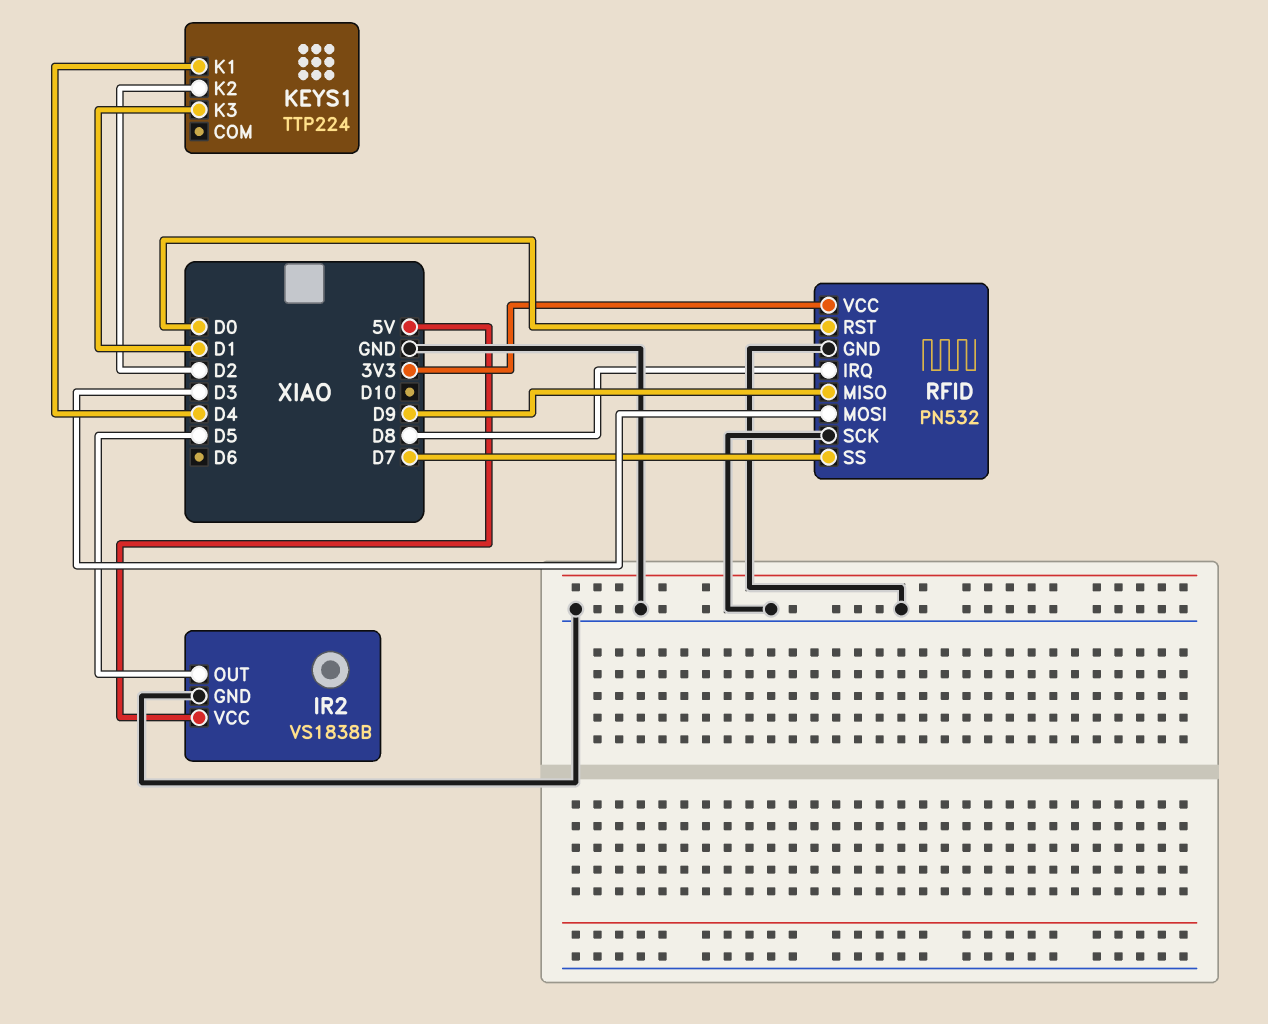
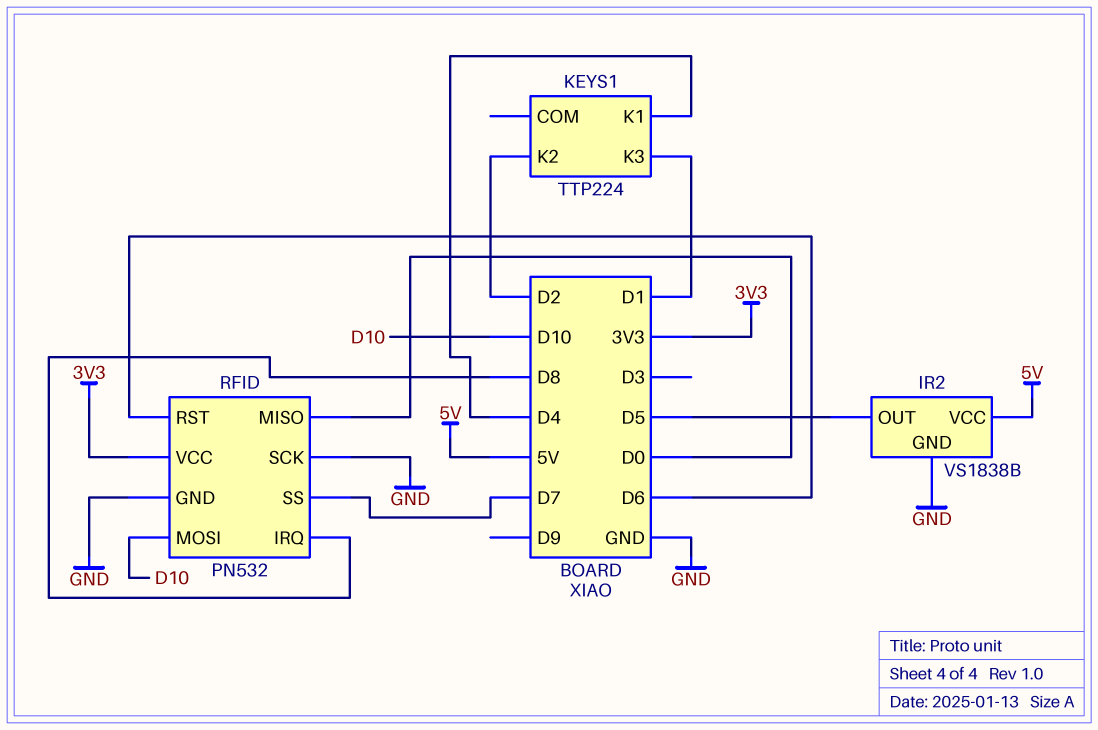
RFID pin MISO: D9 -> D0
RFID pin MOSI: D3 -> D10
RFID pin RST: D0 -> D6

